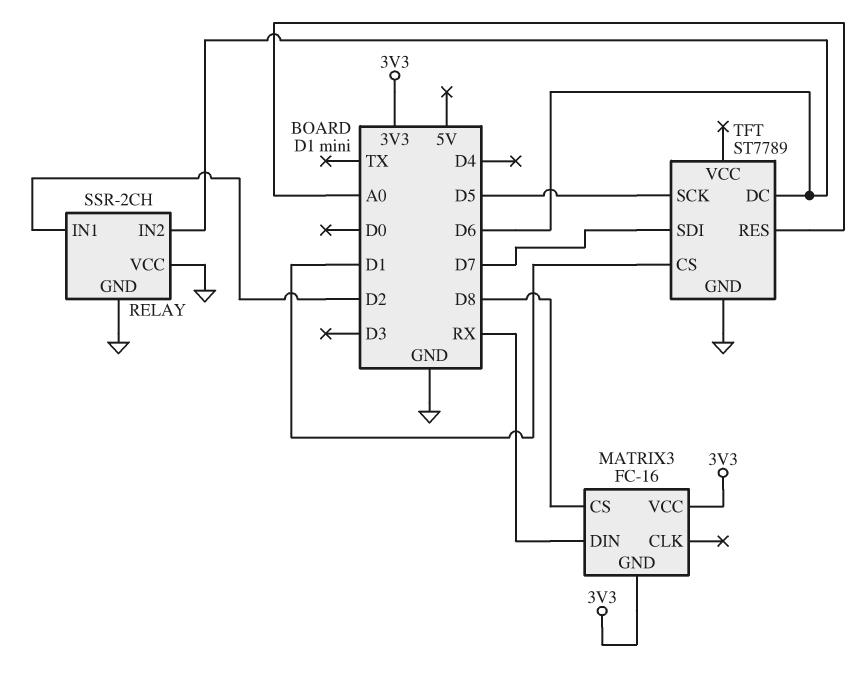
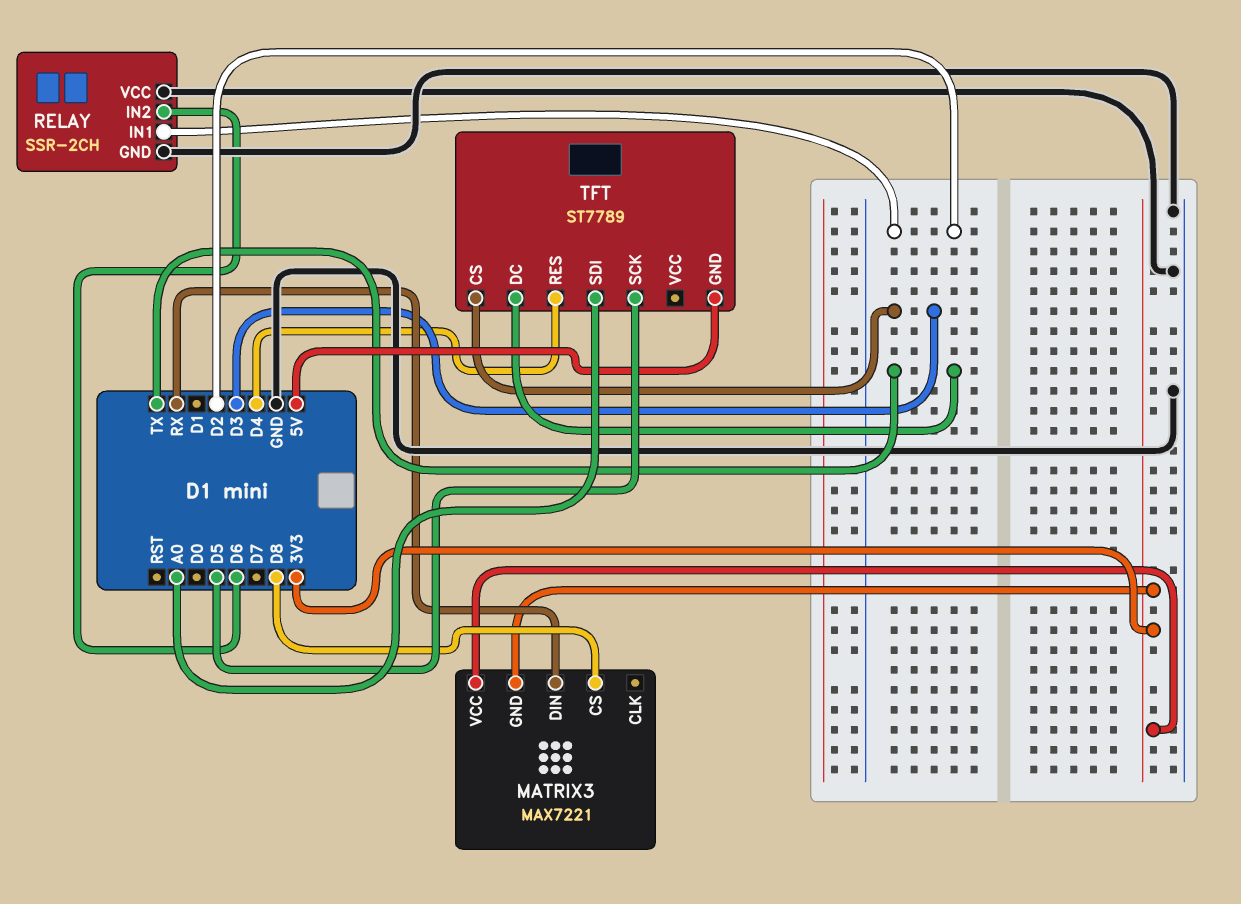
MATRIX3: FC-16 -> MAX7221
TFT pin CS: D1 -> D3
TFT pin DC: D6 -> TX
TFT pin GND: GND -> 5V
TFT pin RES: A0 -> D4
TFT pin SDI: D7 -> A0

